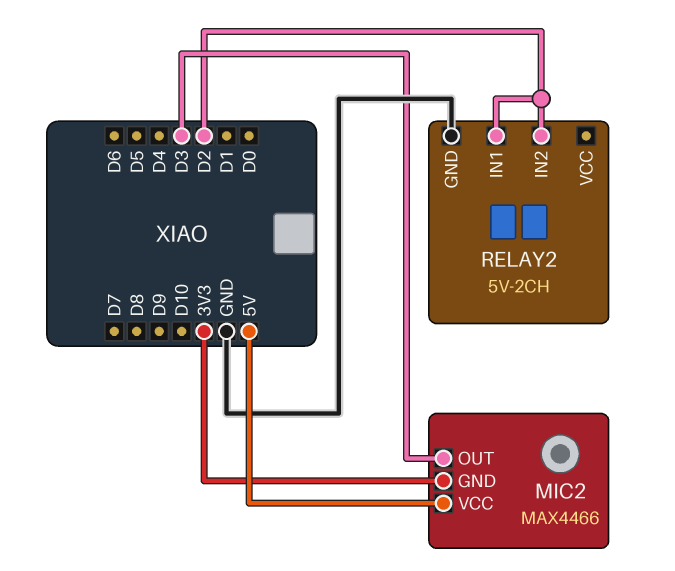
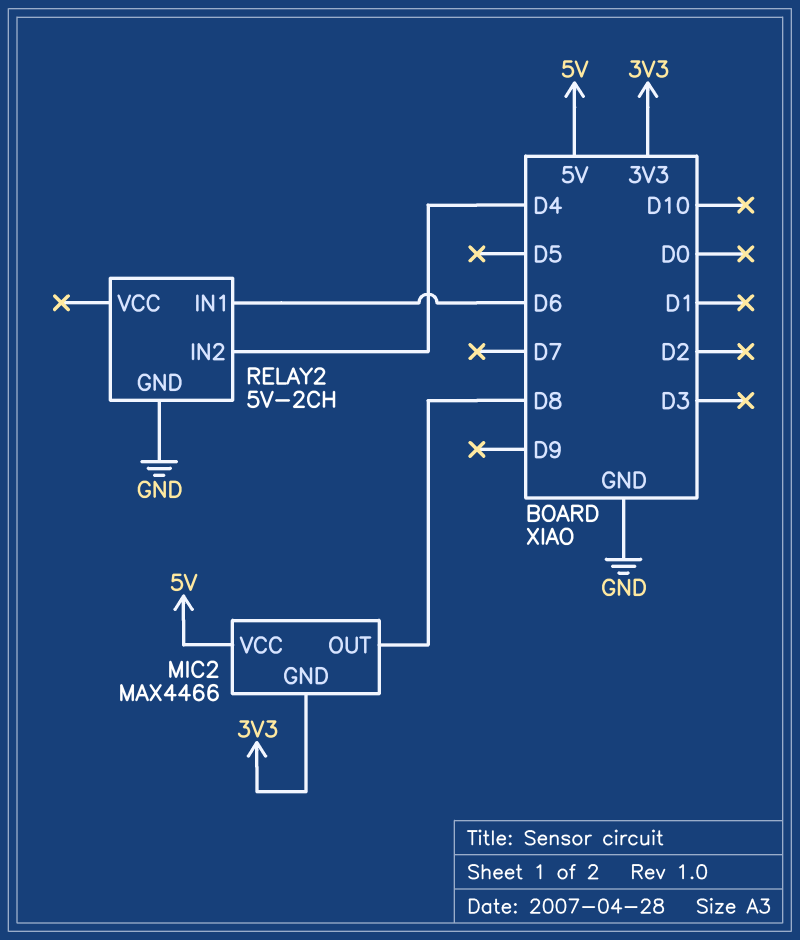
MIC2 pin OUT: D3 -> D8
RELAY2 pin IN1: D2 -> D6
RELAY2 pin IN2: D2 -> D4

